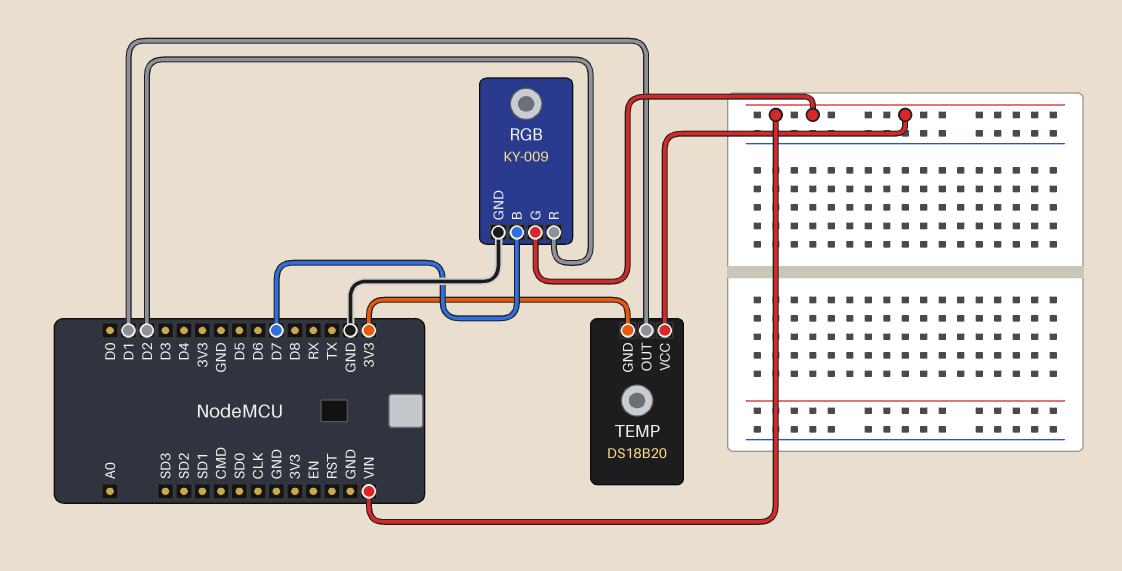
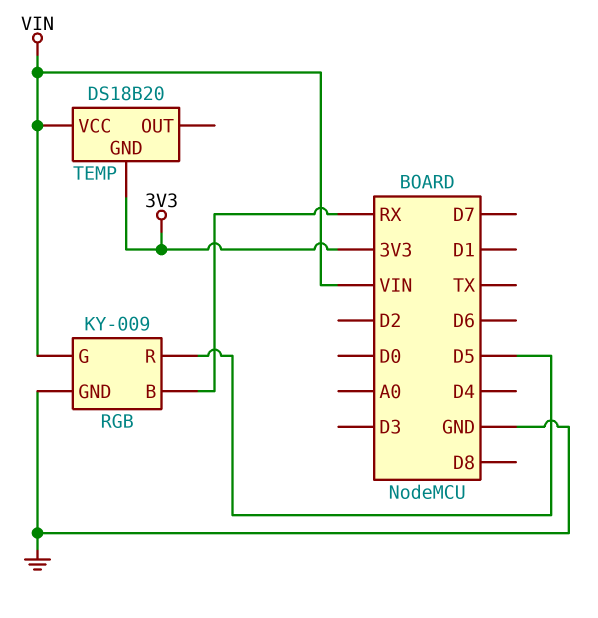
RGB pin B: D7 -> RX
RGB pin R: D2 -> D5
TEMP pin OUT: D1 -> none

